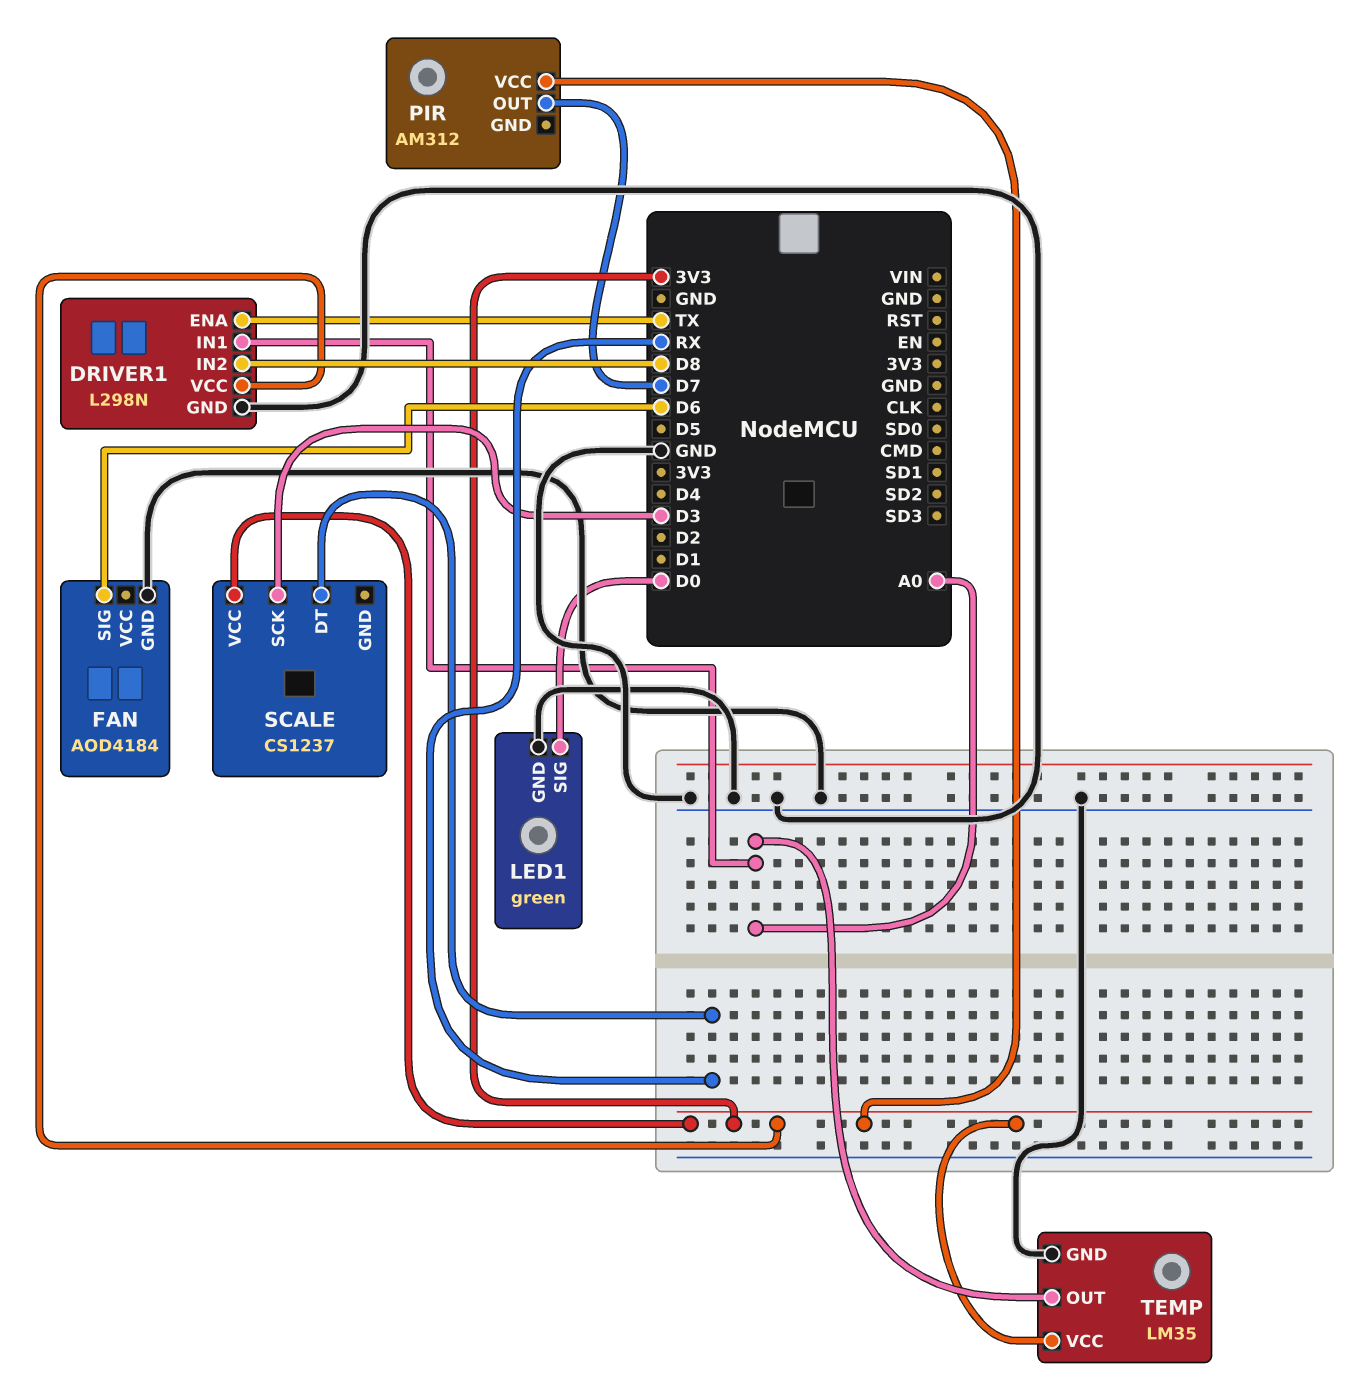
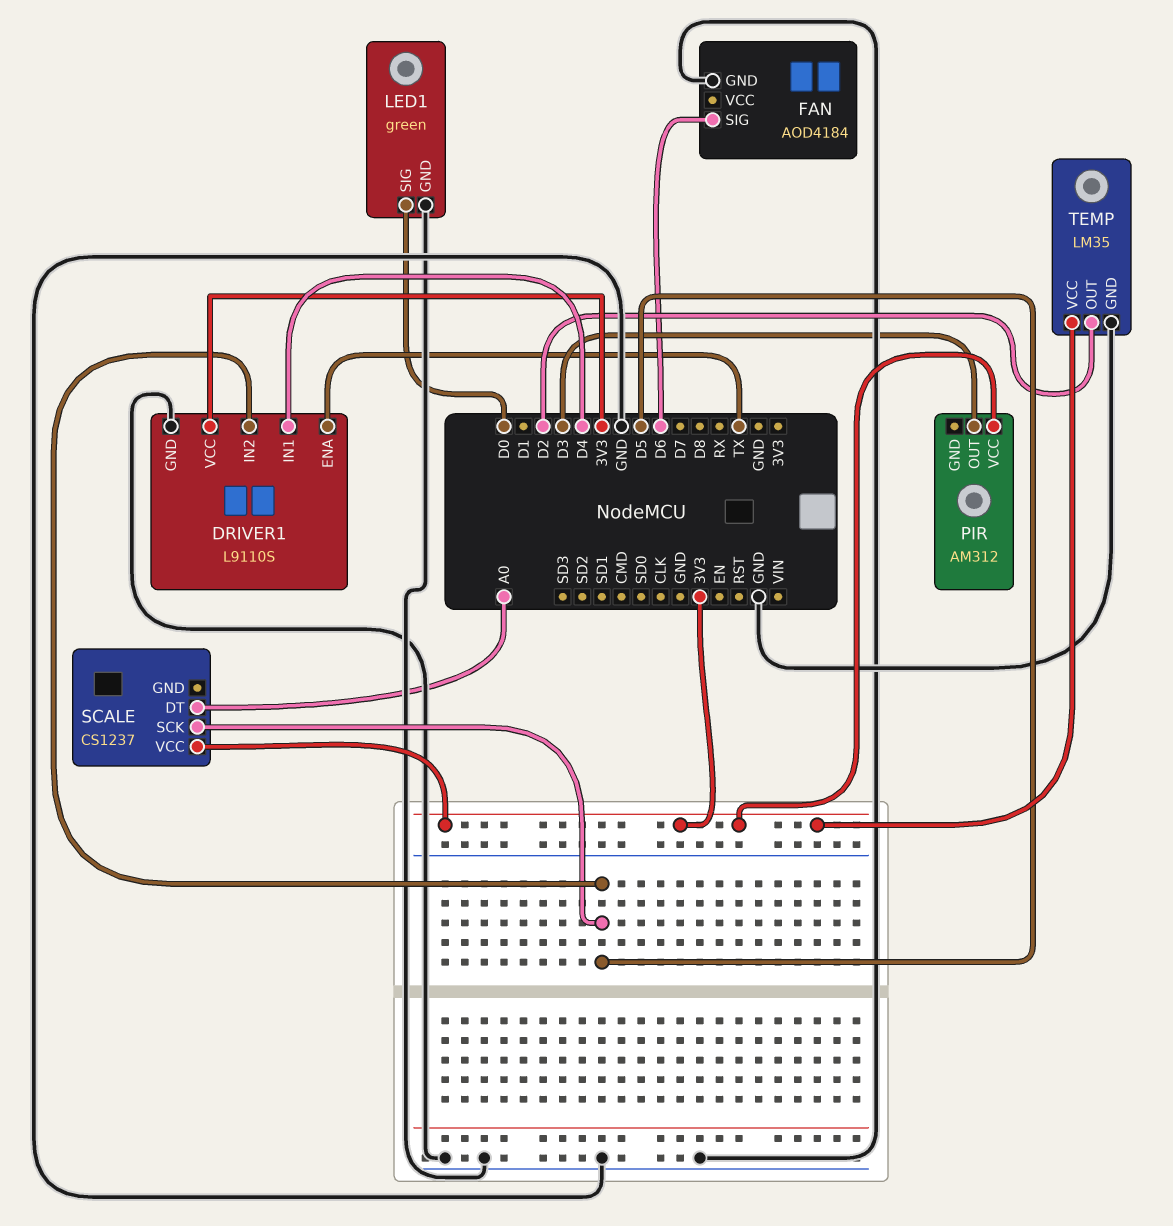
DRIVER1: L298N -> L9110S
DRIVER1 pin IN1: A0 -> D4
DRIVER1 pin IN2: D8 -> D5
PIR pin OUT: D7 -> D3
SCALE pin DT: RX -> A0
SCALE pin SCK: D3 -> D5
TEMP pin OUT: A0 -> D2

